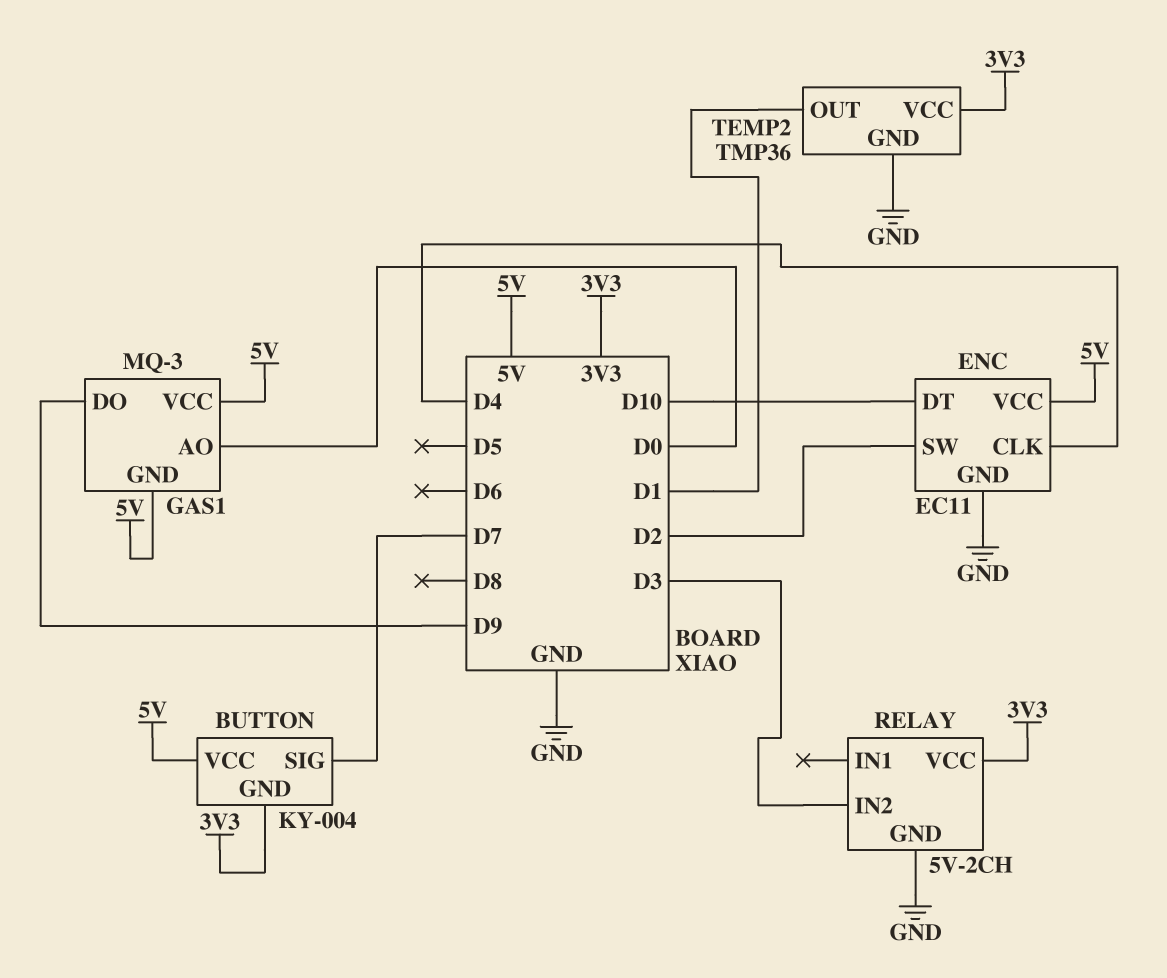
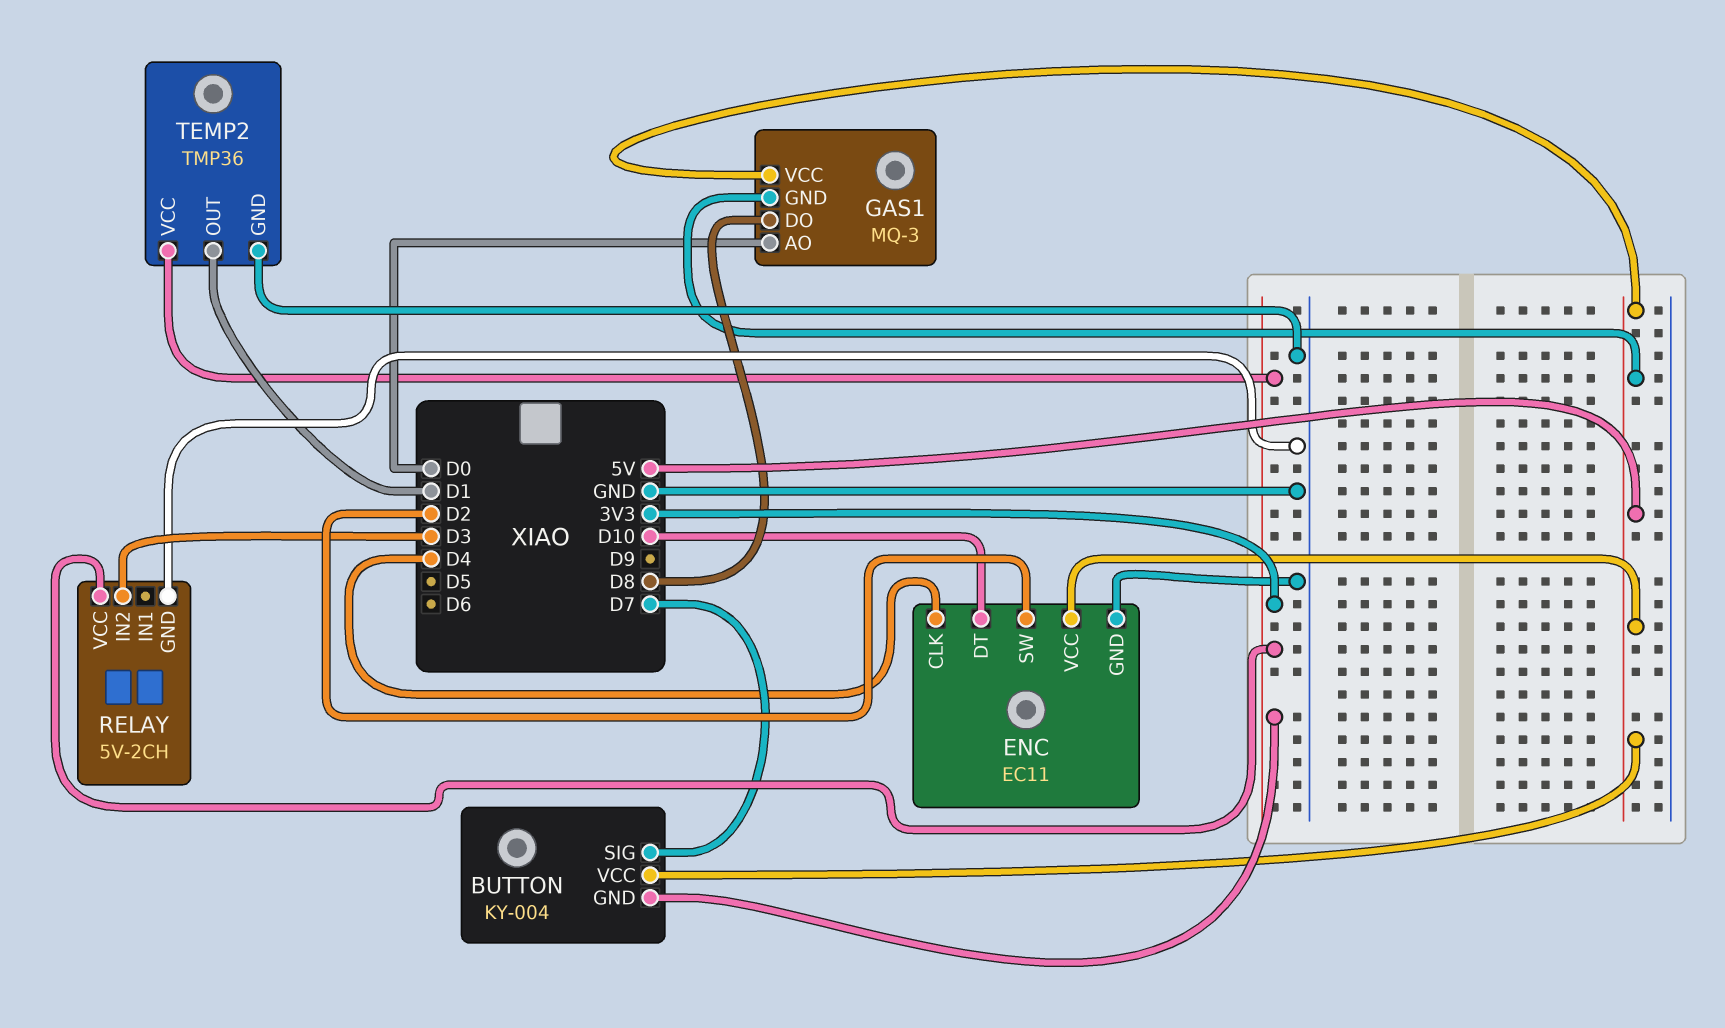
GAS1 pin DO: D9 -> D8

